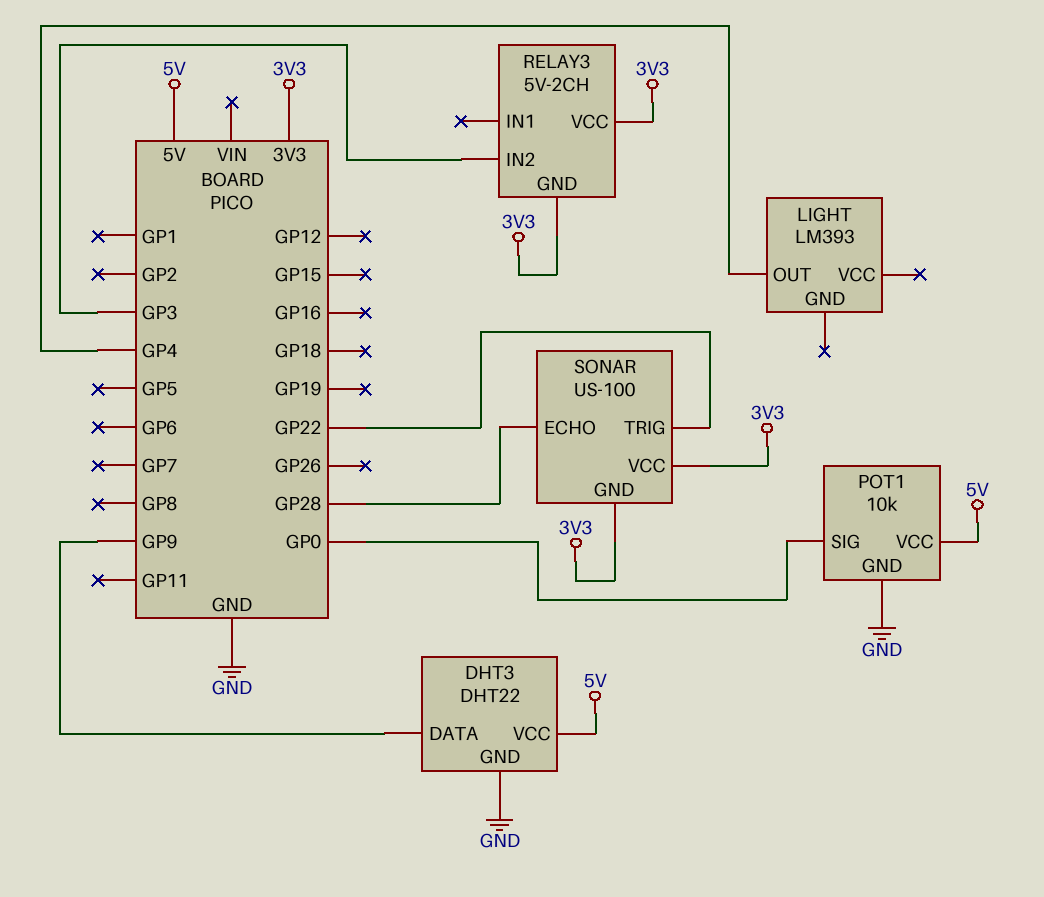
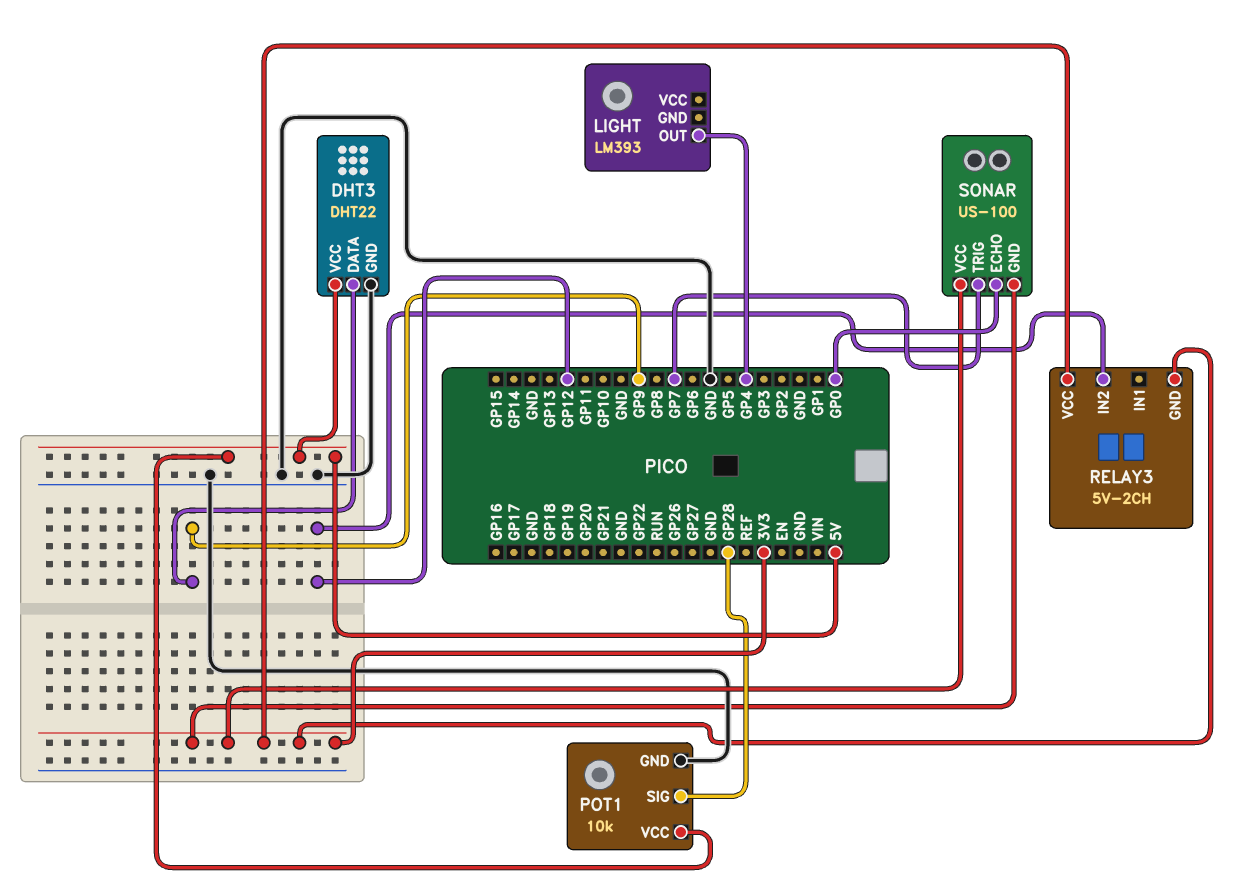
POT1 pin SIG: GP0 -> GP28
RELAY3 pin IN2: GP3 -> GP12
SONAR pin ECHO: GP28 -> GP0
SONAR pin TRIG: GP22 -> GP7

